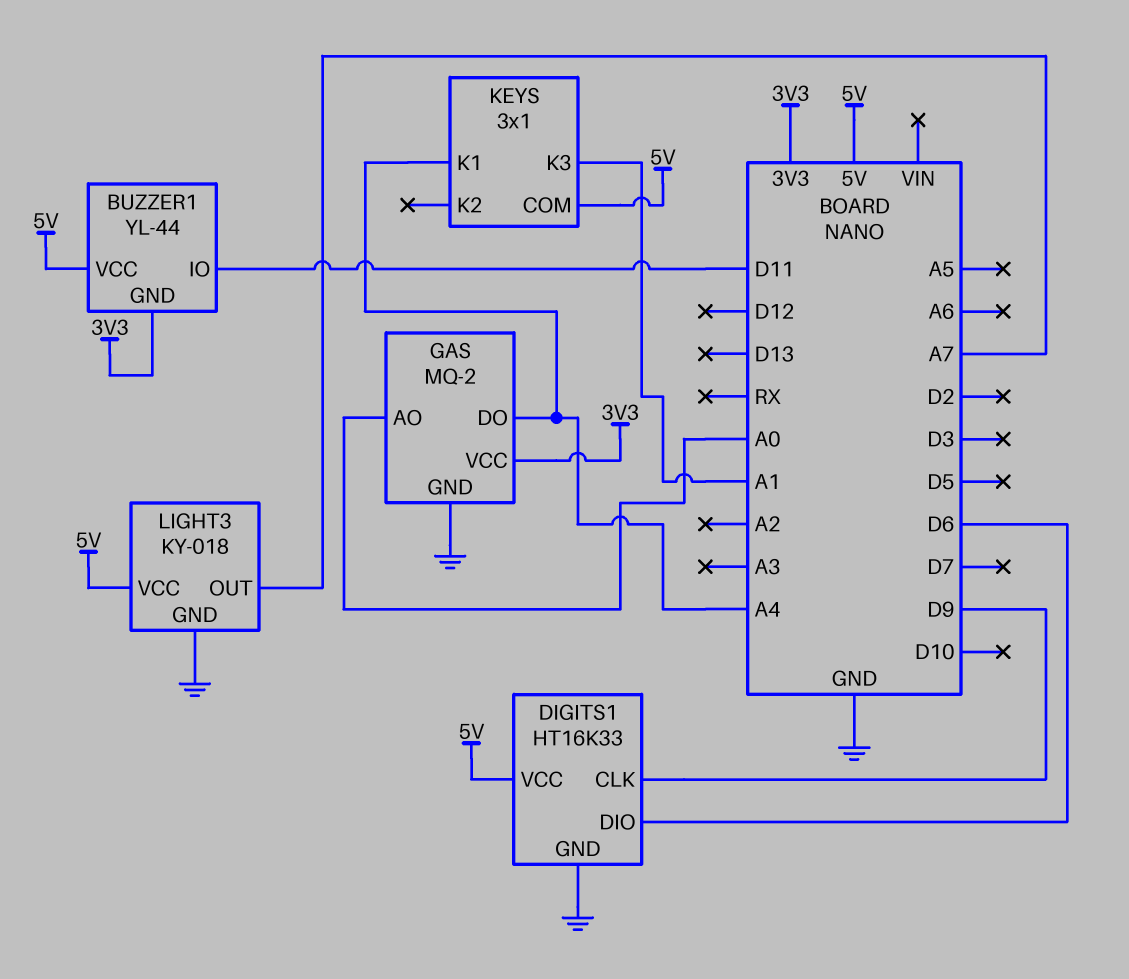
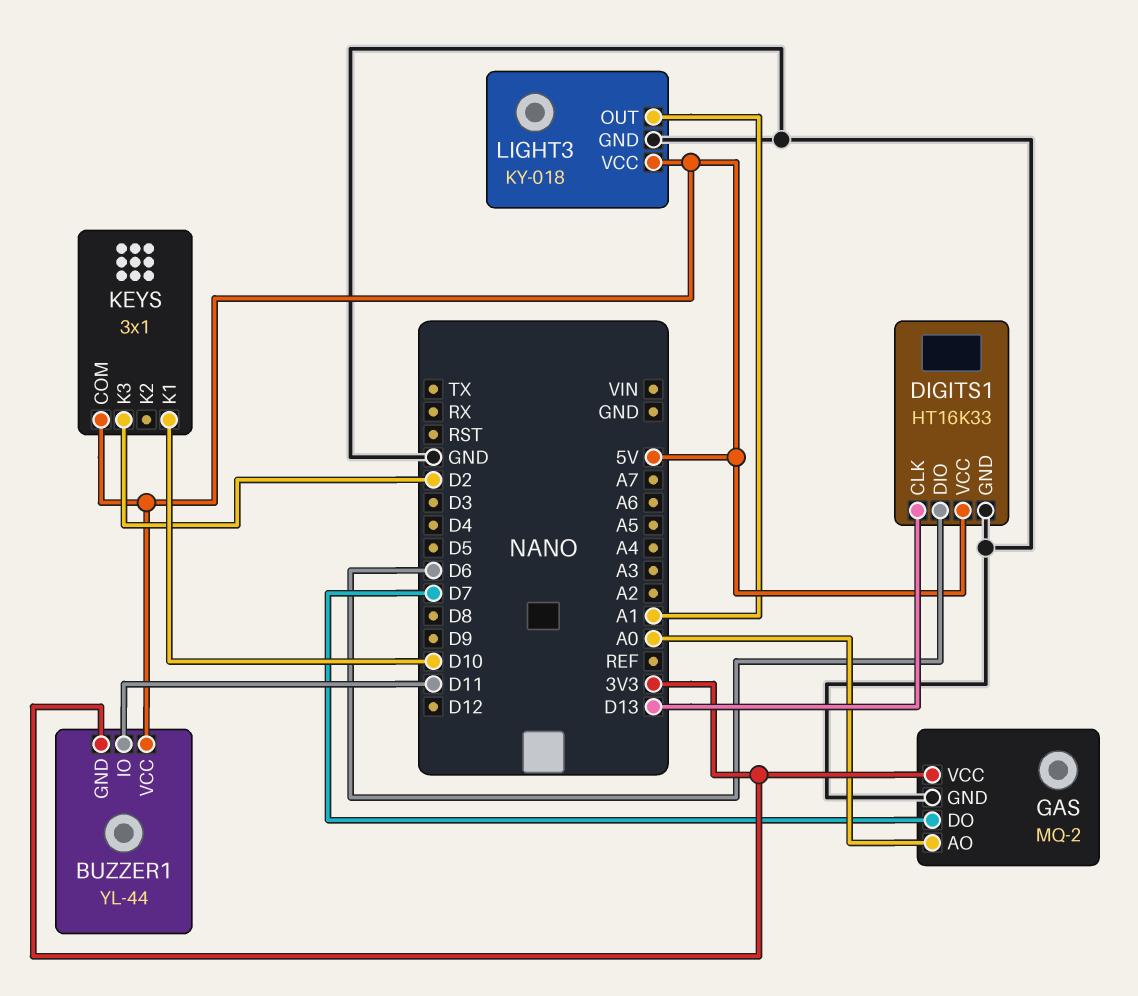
DIGITS1 pin CLK: D9 -> D13
GAS pin DO: A4 -> D7
KEYS pin K1: A4 -> D10
KEYS pin K3: A1 -> D2
LIGHT3 pin OUT: A7 -> A1

